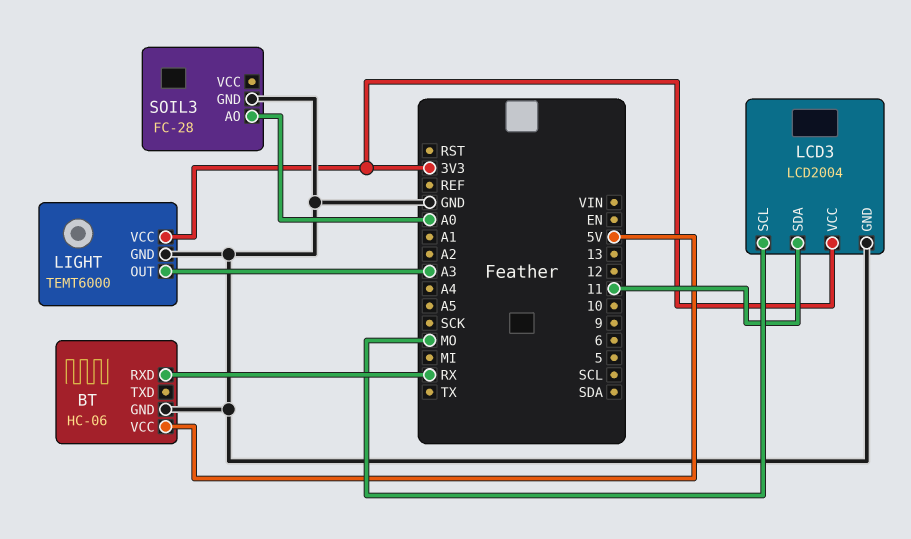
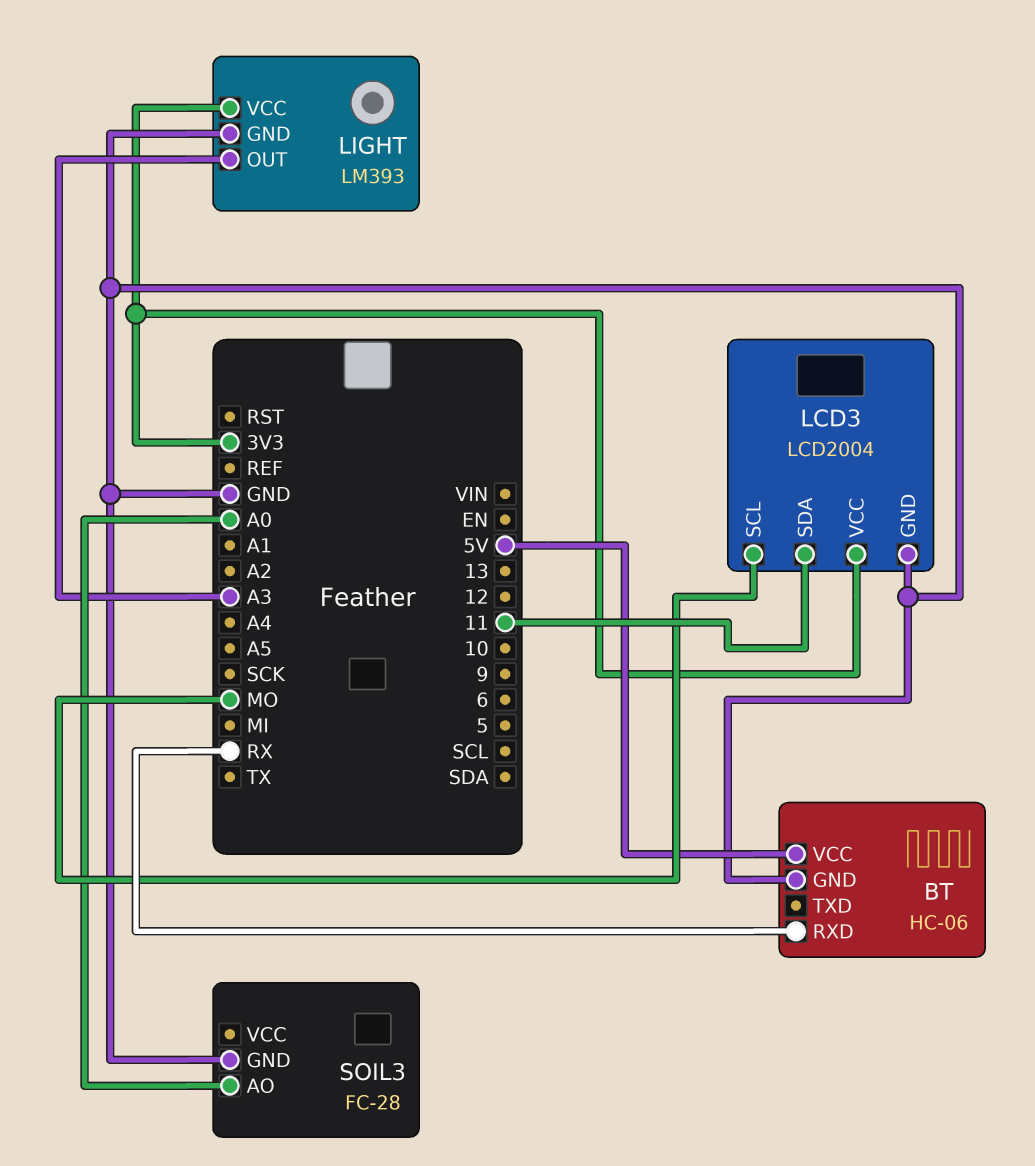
LIGHT: TEMT6000 -> LM393

